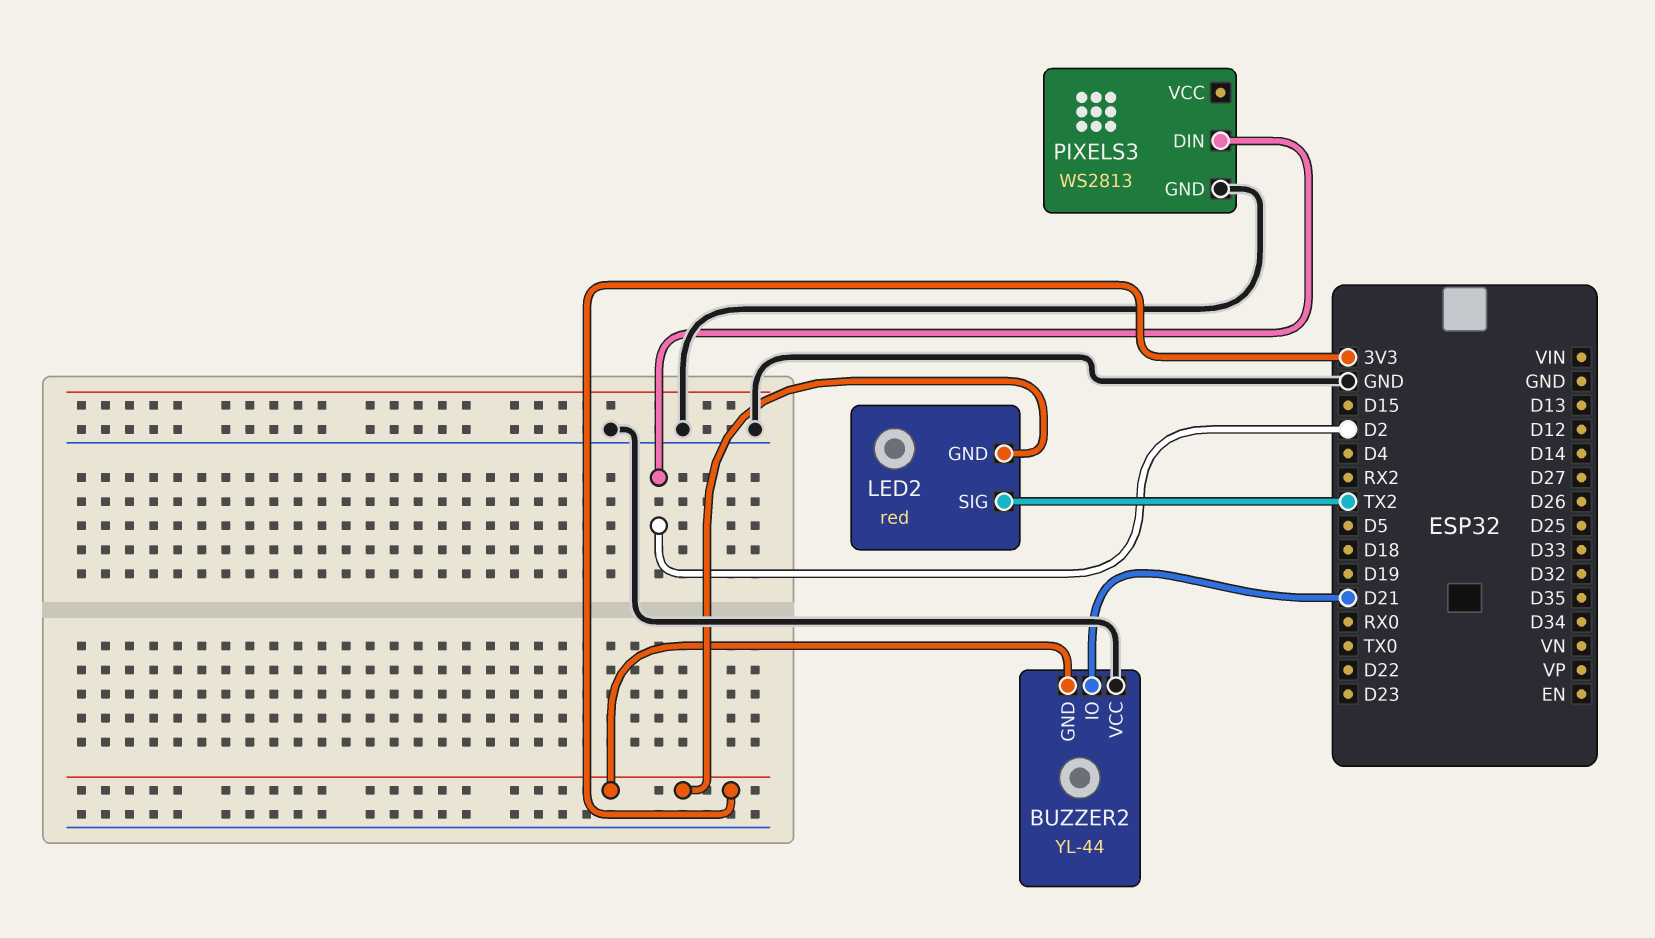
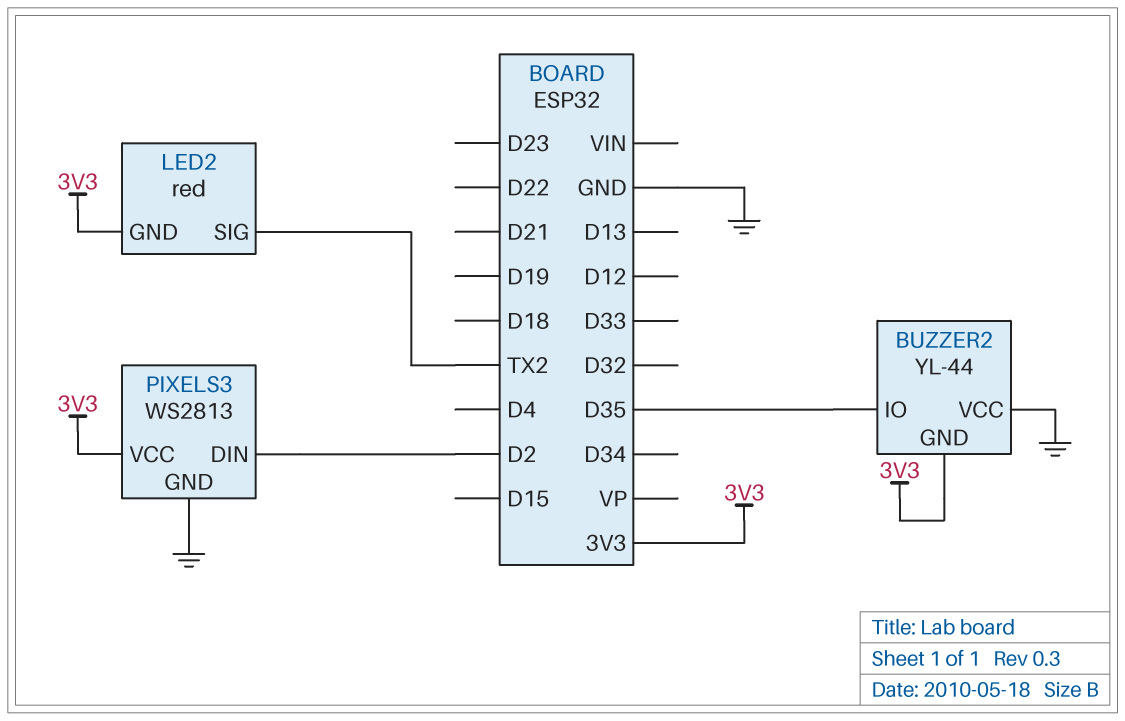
BUZZER2 pin IO: D21 -> D35
PIXELS3 pin VCC: none -> 3V3

